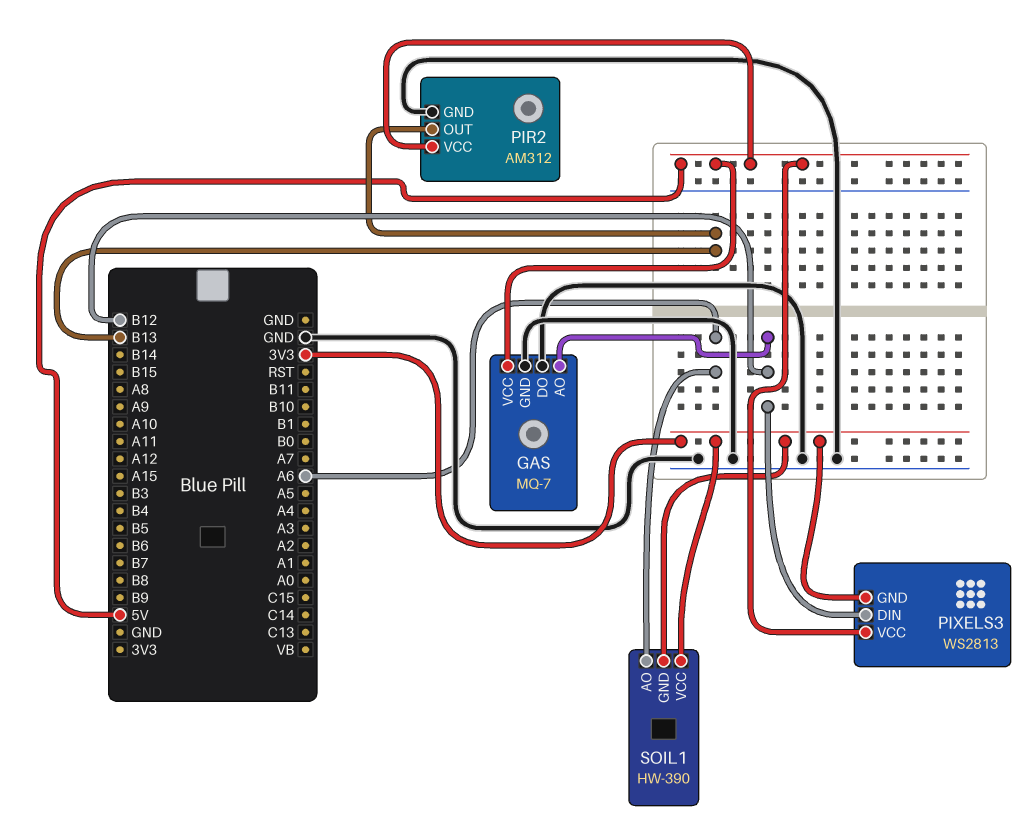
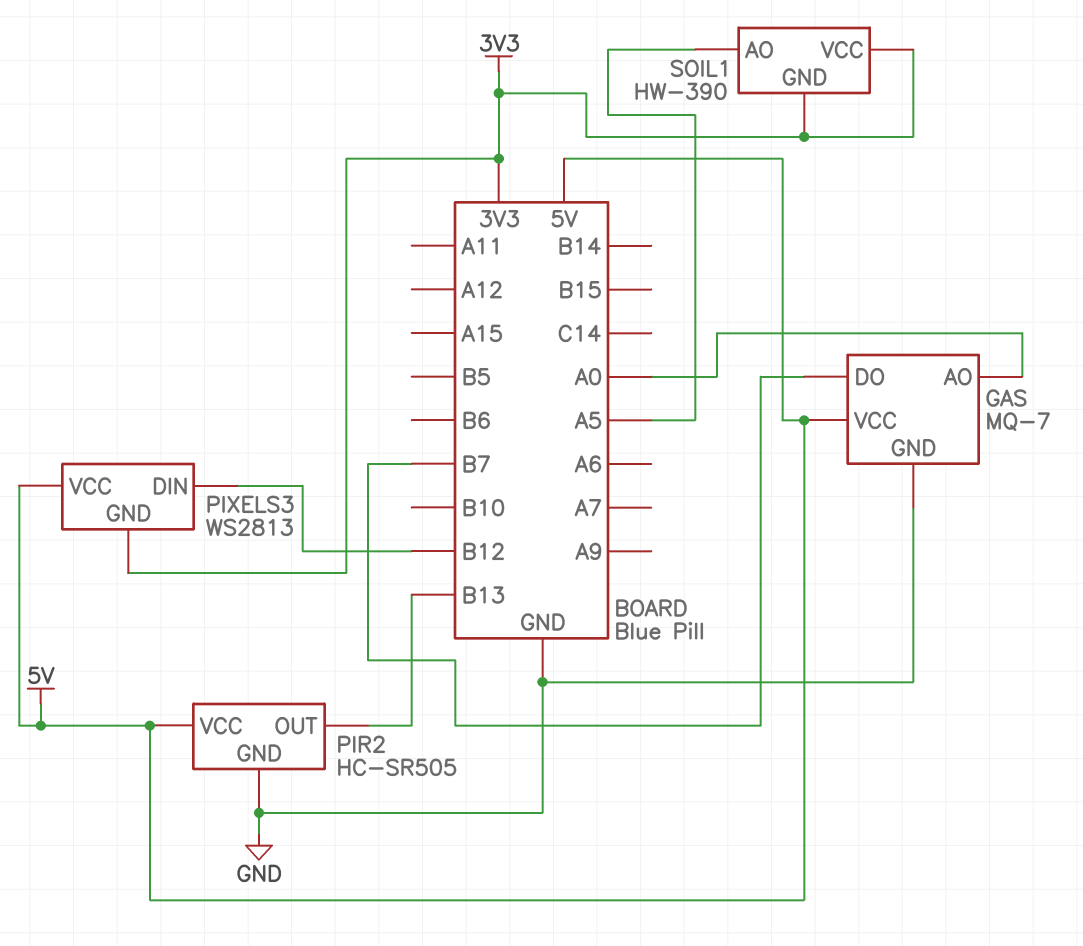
GAS pin AO: B12 -> A0
GAS pin DO: GND -> B7
PIR2: AM312 -> HC-SR505
SOIL1 pin AO: A6 -> A5

